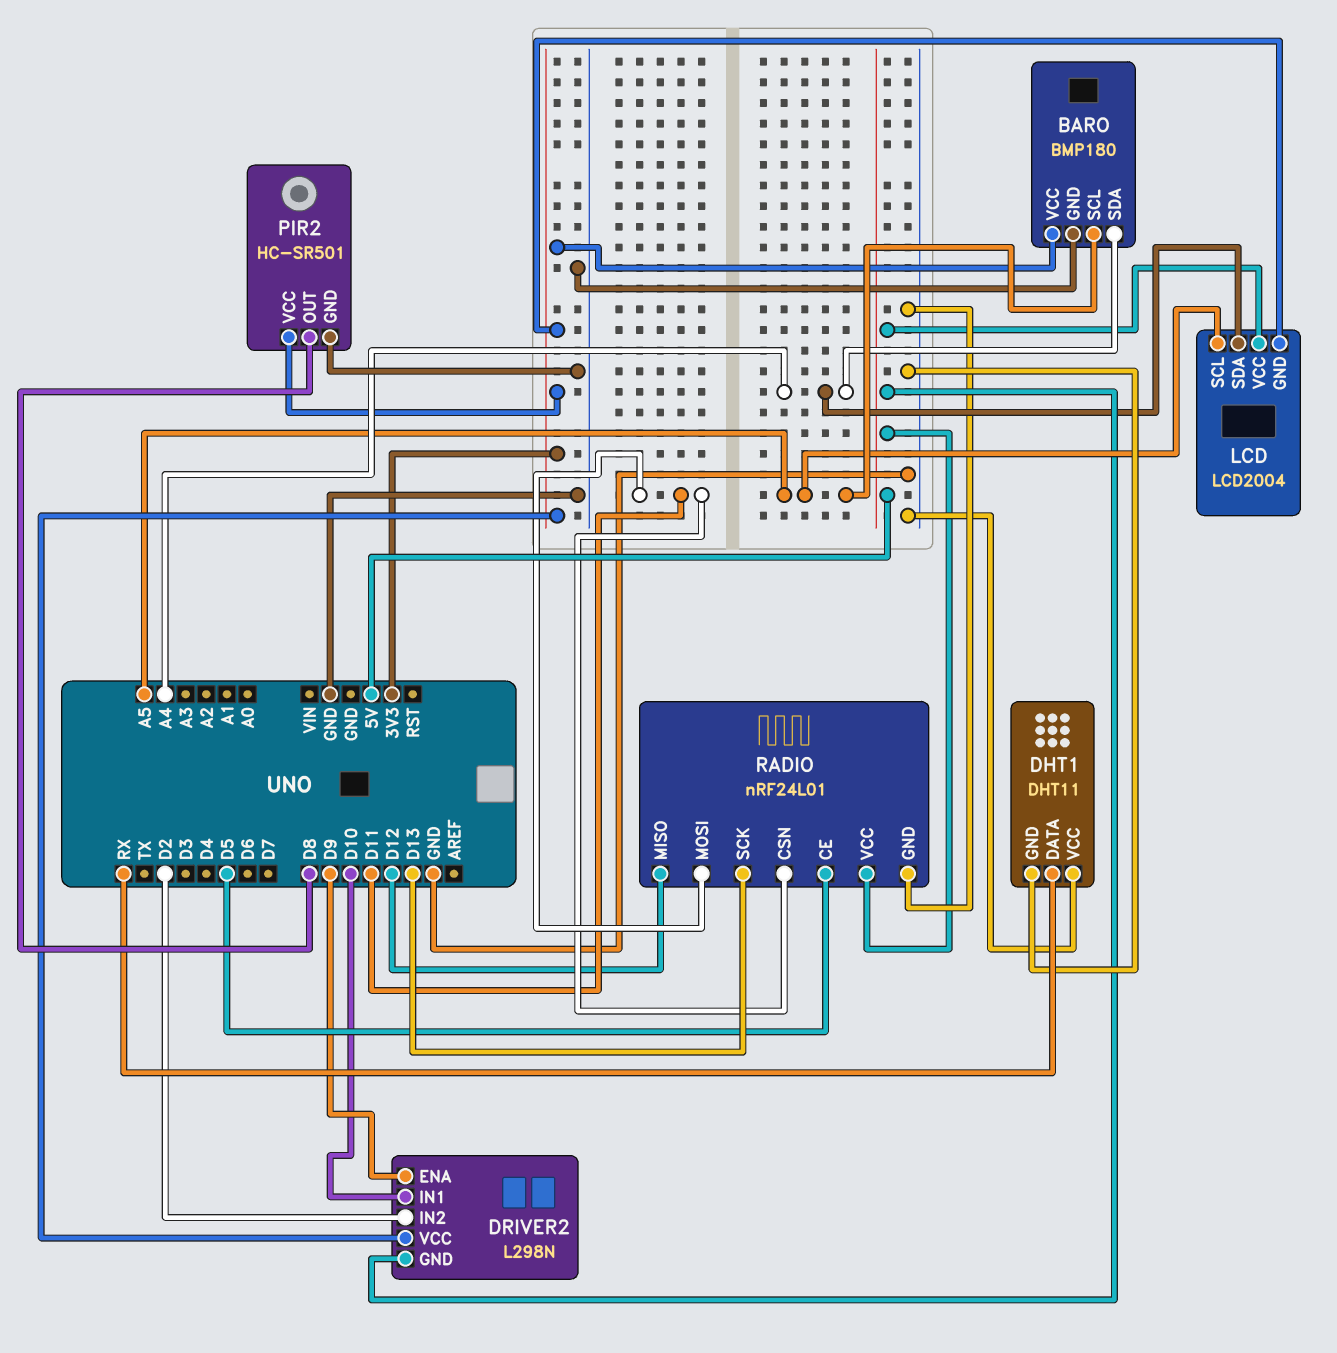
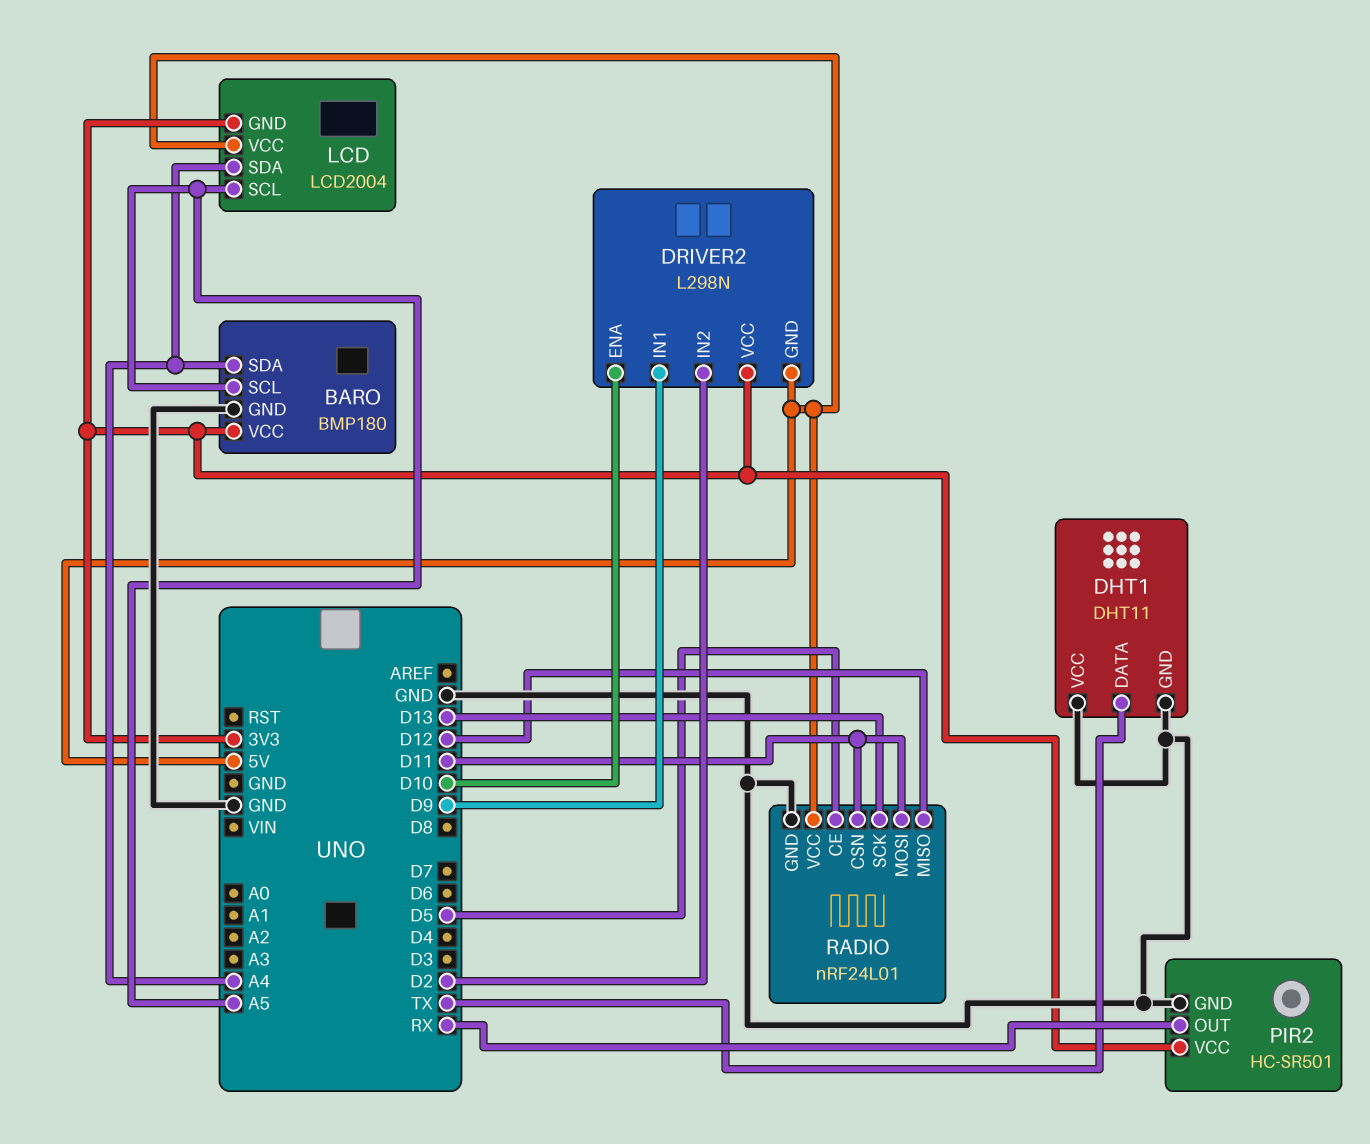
DHT1 pin DATA: RX -> TX
DRIVER2 pin ENA: D9 -> D10
DRIVER2 pin IN1: D10 -> D9
PIR2 pin OUT: D8 -> RX

